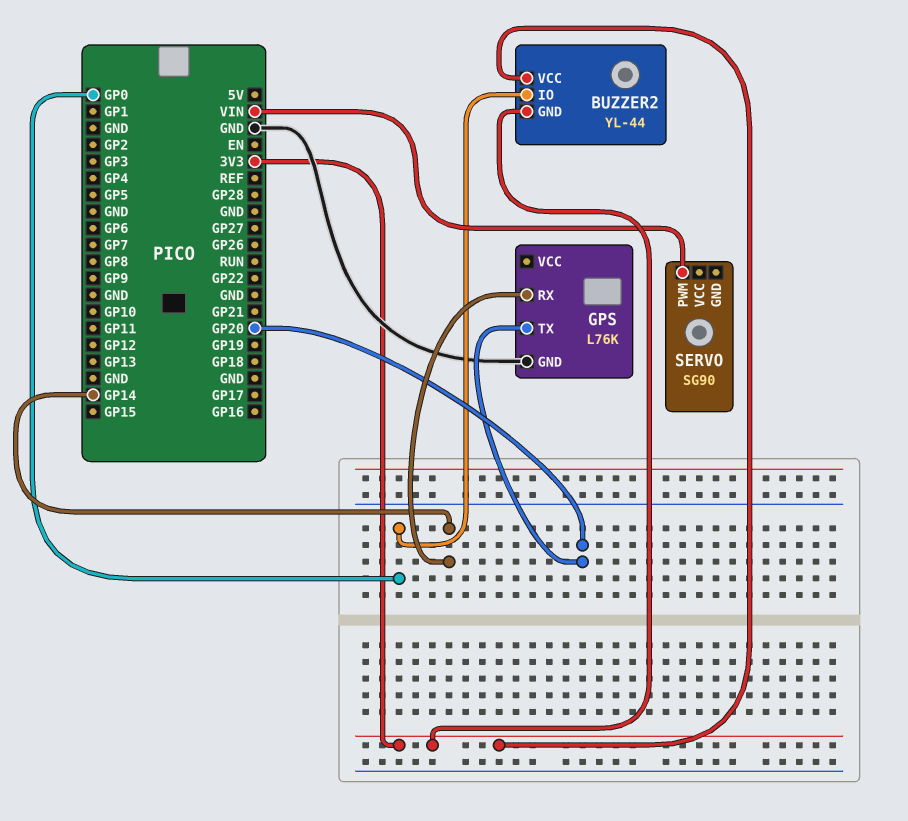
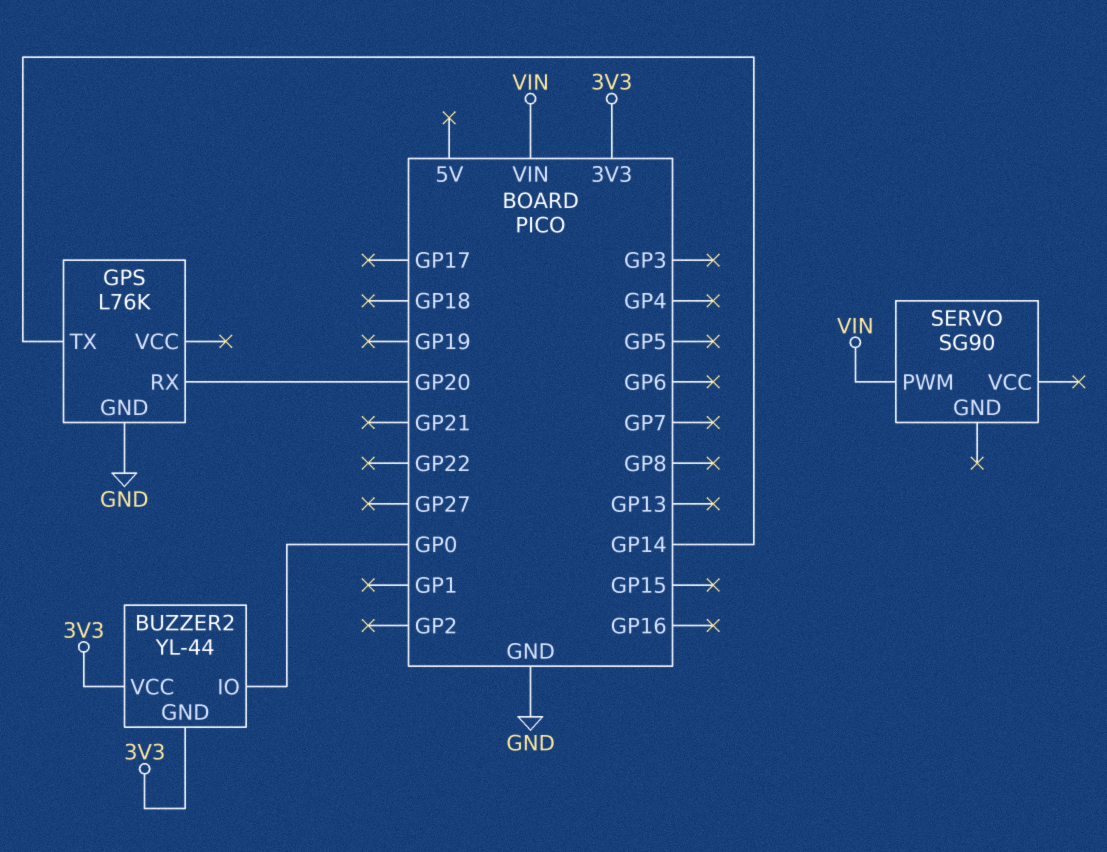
GPS pin RX: GP14 -> GP20
GPS pin TX: GP20 -> GP14

